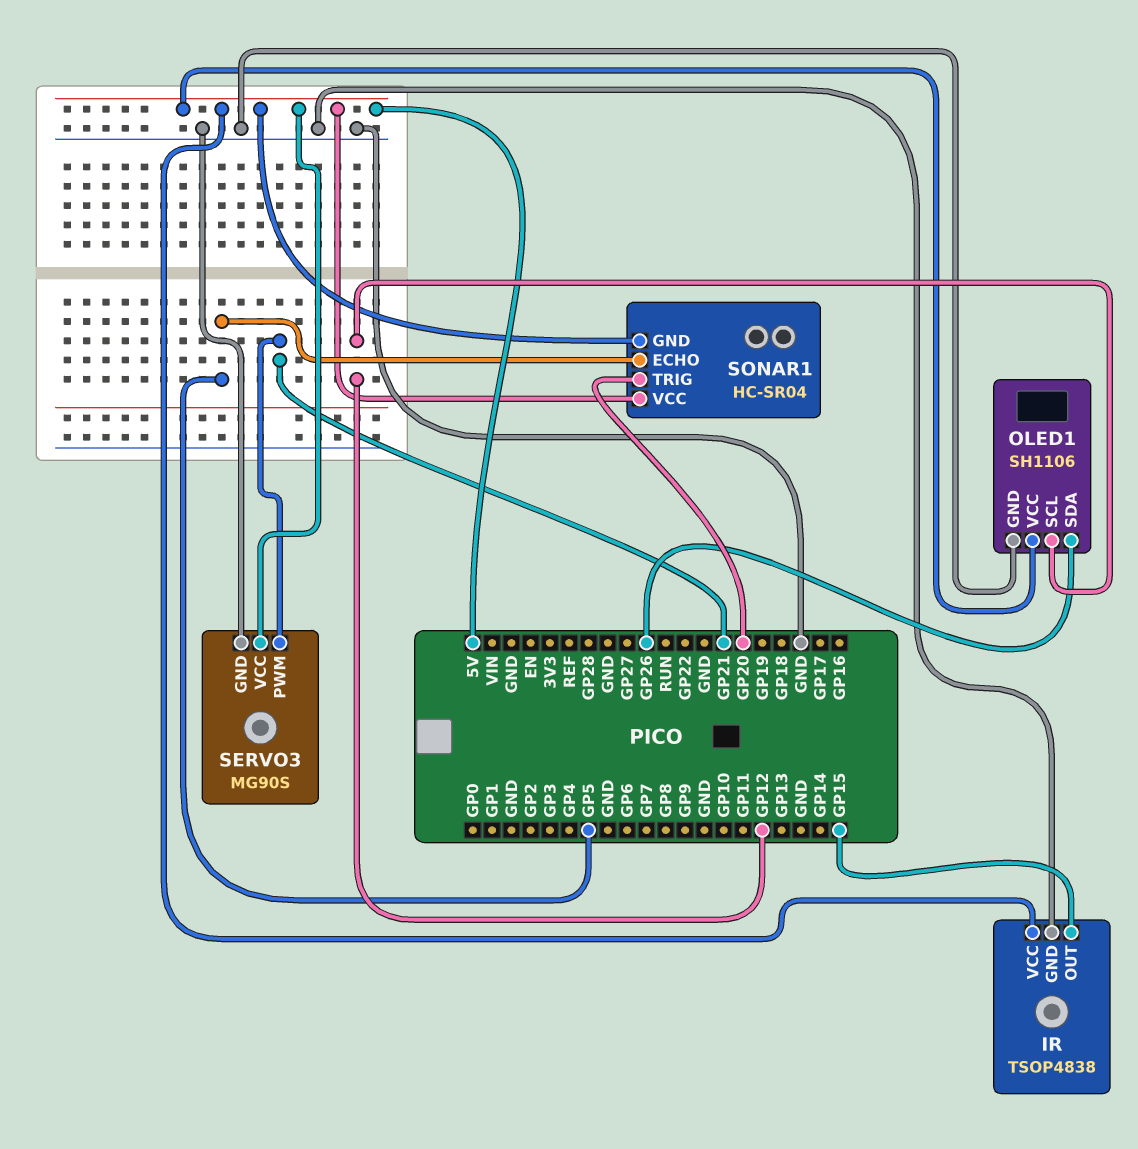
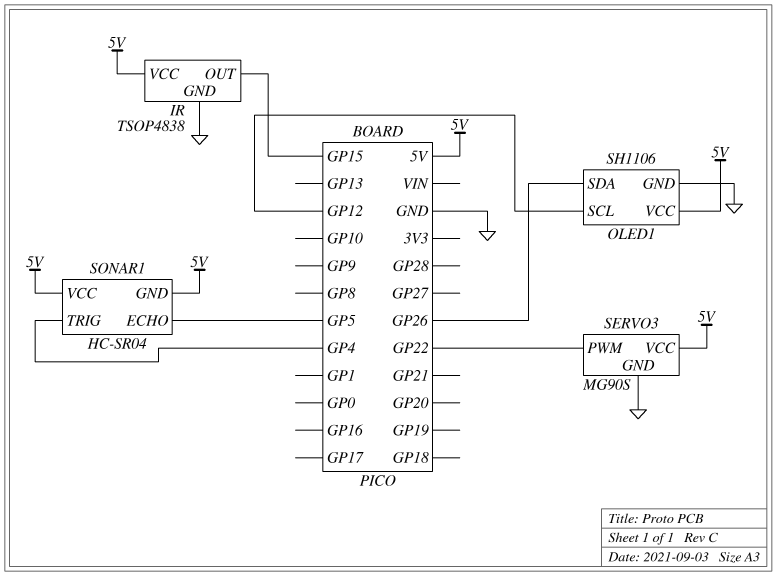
SERVO3 pin PWM: GP21 -> GP22
SONAR1 pin TRIG: GP20 -> GP4

